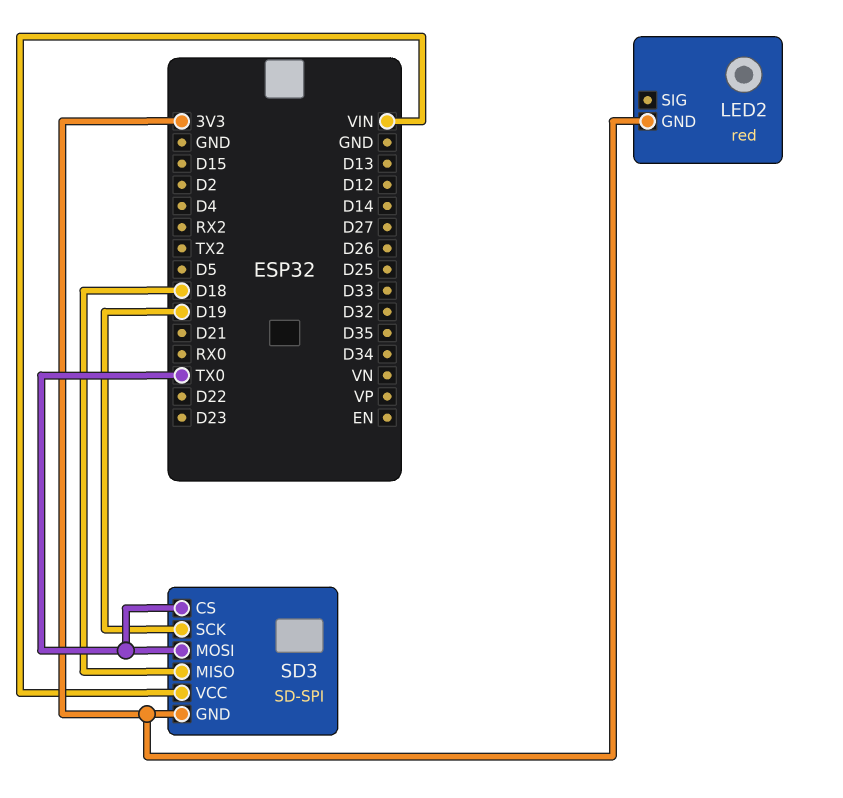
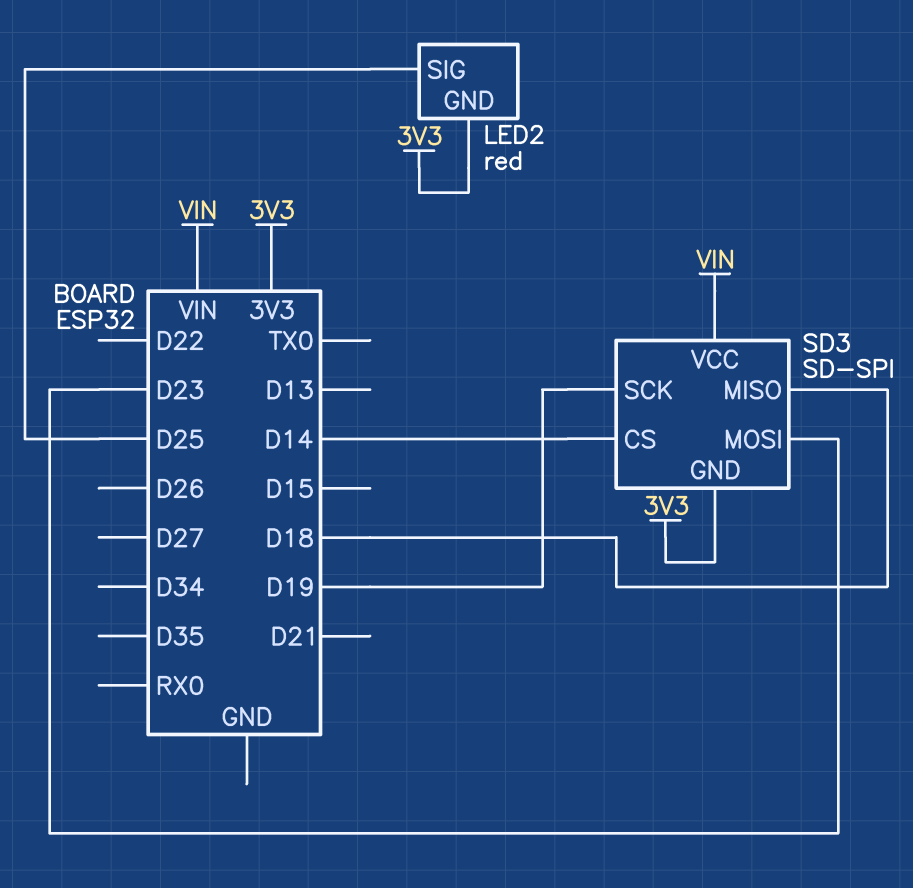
LED2 pin SIG: none -> D25
SD3 pin CS: TX0 -> D14
SD3 pin MOSI: TX0 -> D23

